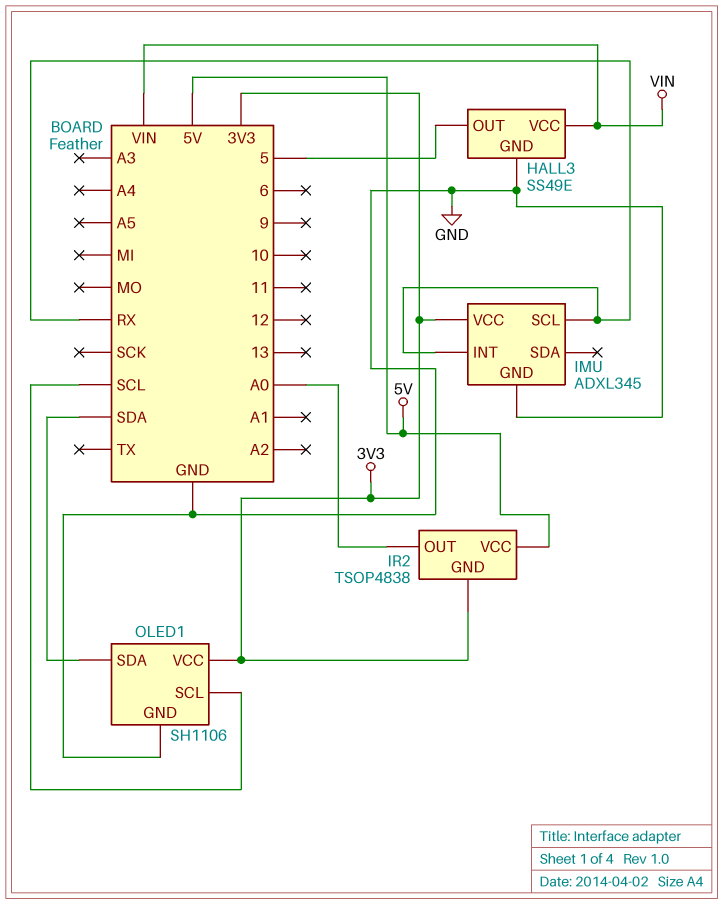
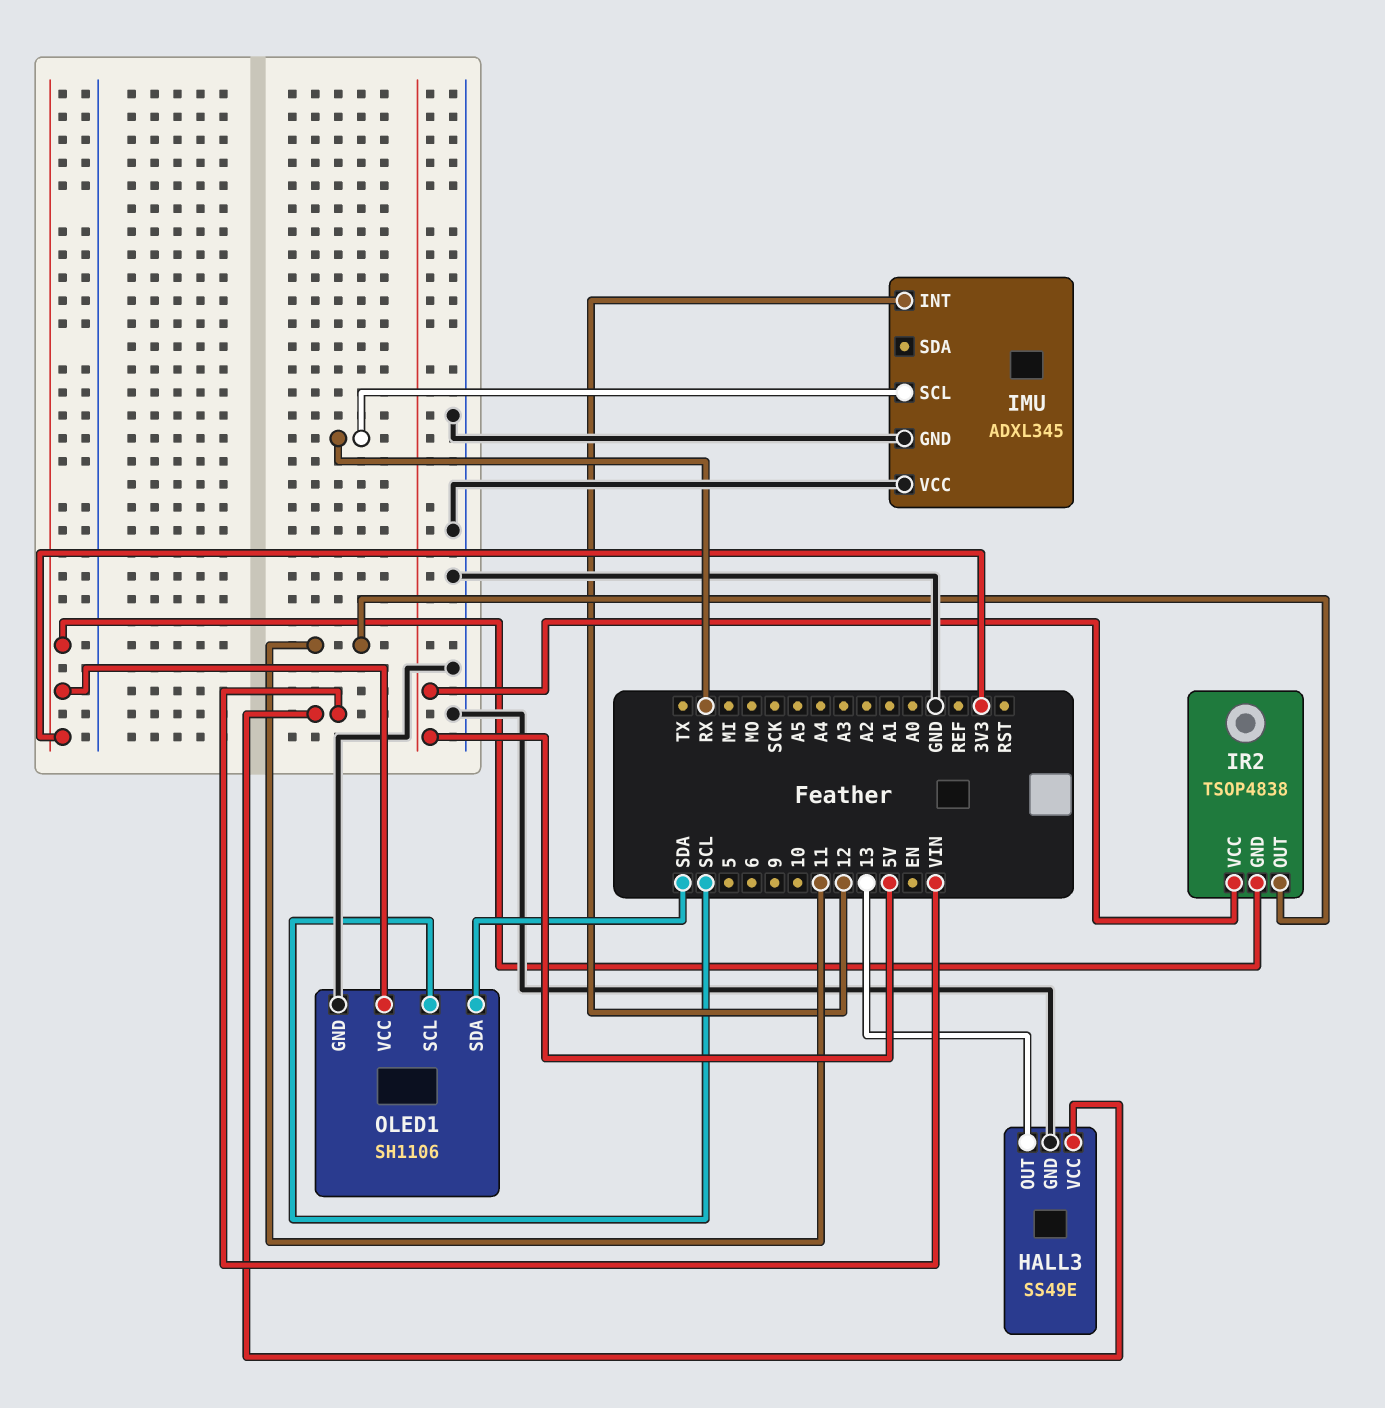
HALL3 pin OUT: 5 -> 13
IMU pin INT: RX -> 12
IMU pin VCC: 3V3 -> GND
IR2 pin OUT: A0 -> 11

